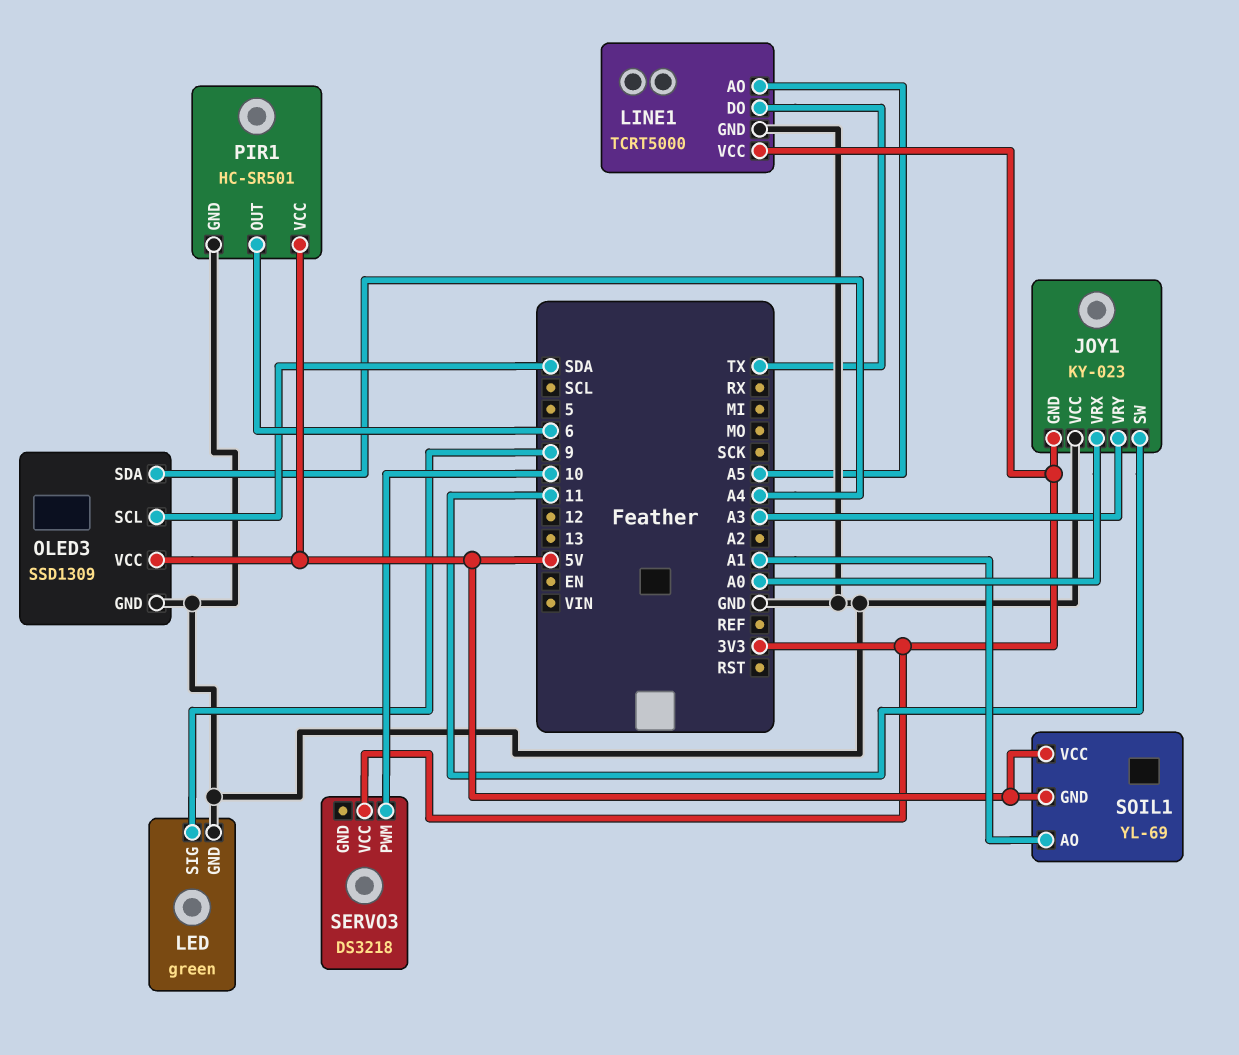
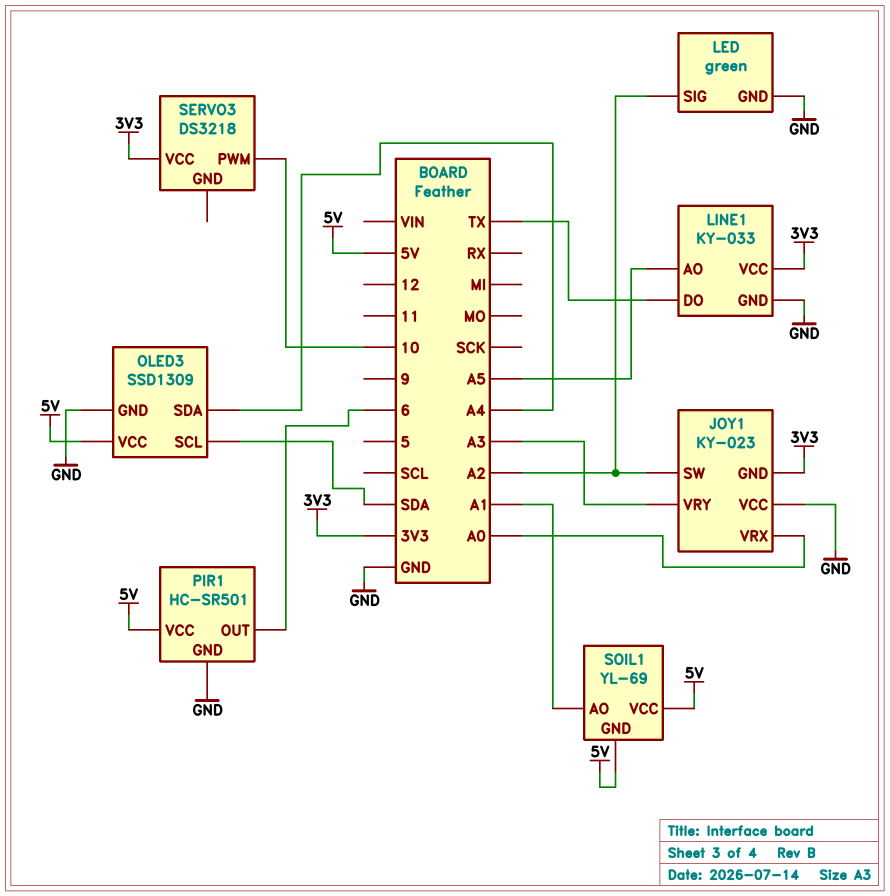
JOY1 pin SW: 11 -> A2
LED pin SIG: 9 -> A2
LINE1: TCRT5000 -> KY-033

